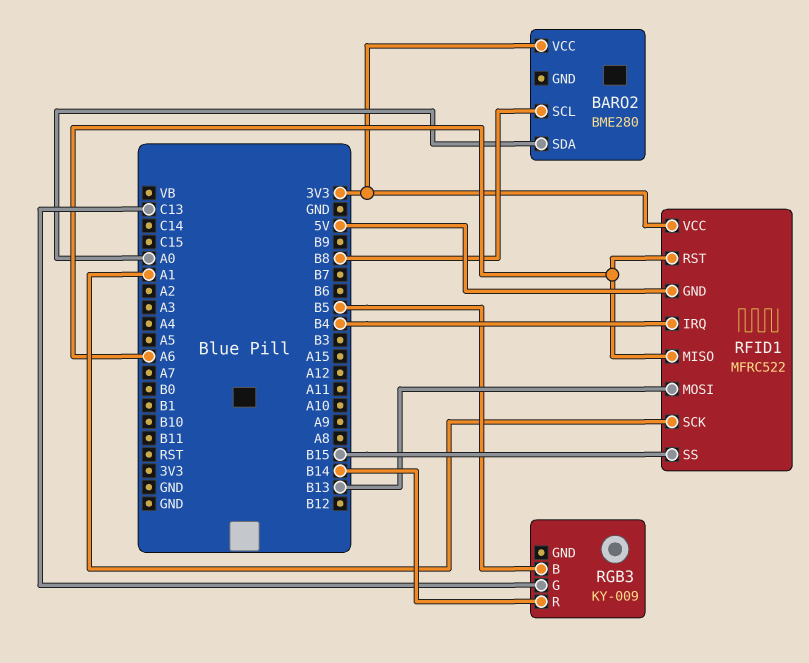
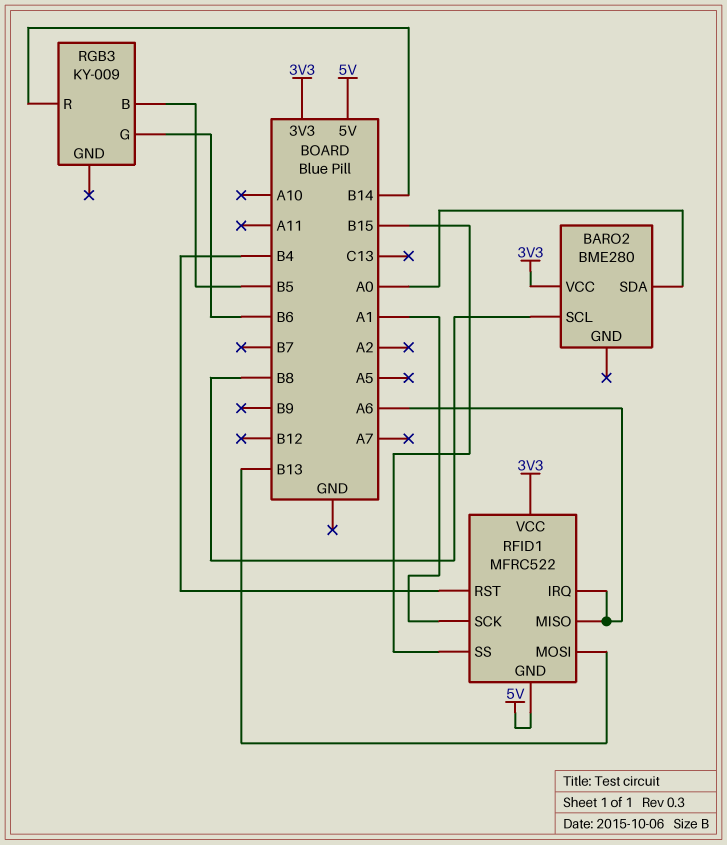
RFID1 pin IRQ: B4 -> A6
RFID1 pin RST: A6 -> B4
RGB3 pin G: C13 -> B6

